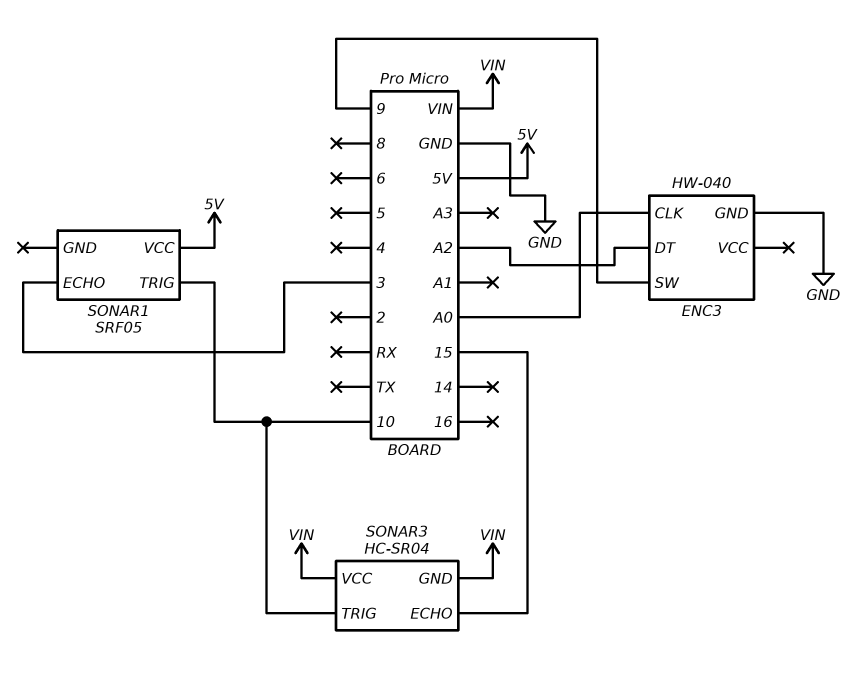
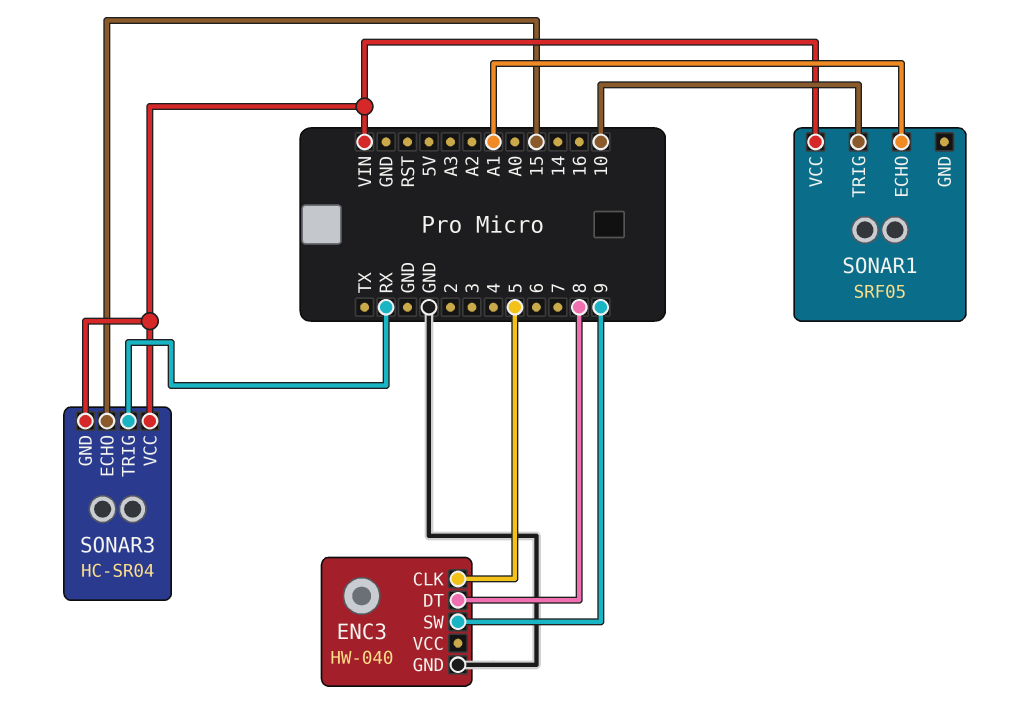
ENC3 pin CLK: A0 -> 5
ENC3 pin DT: A2 -> 8
SONAR1 pin ECHO: 3 -> A1
SONAR1 pin VCC: 5V -> VIN
SONAR3 pin TRIG: 10 -> RX

